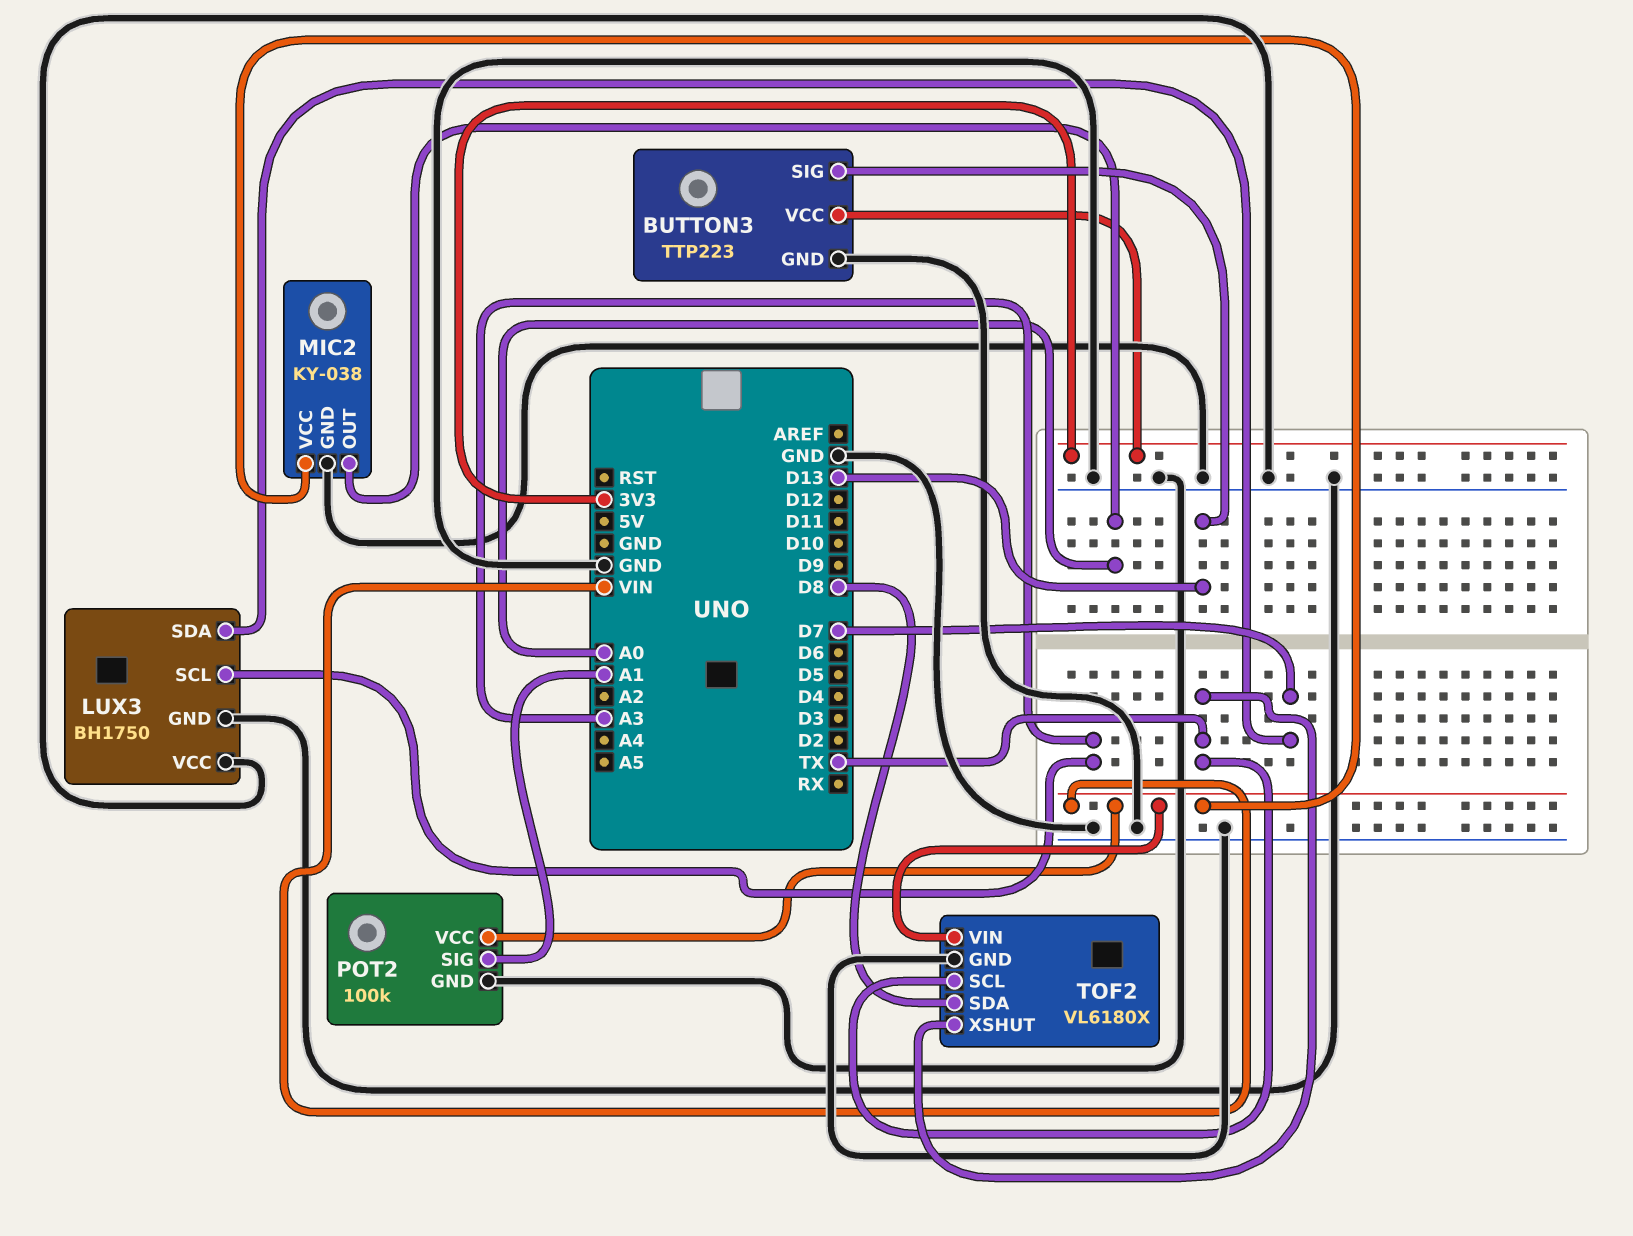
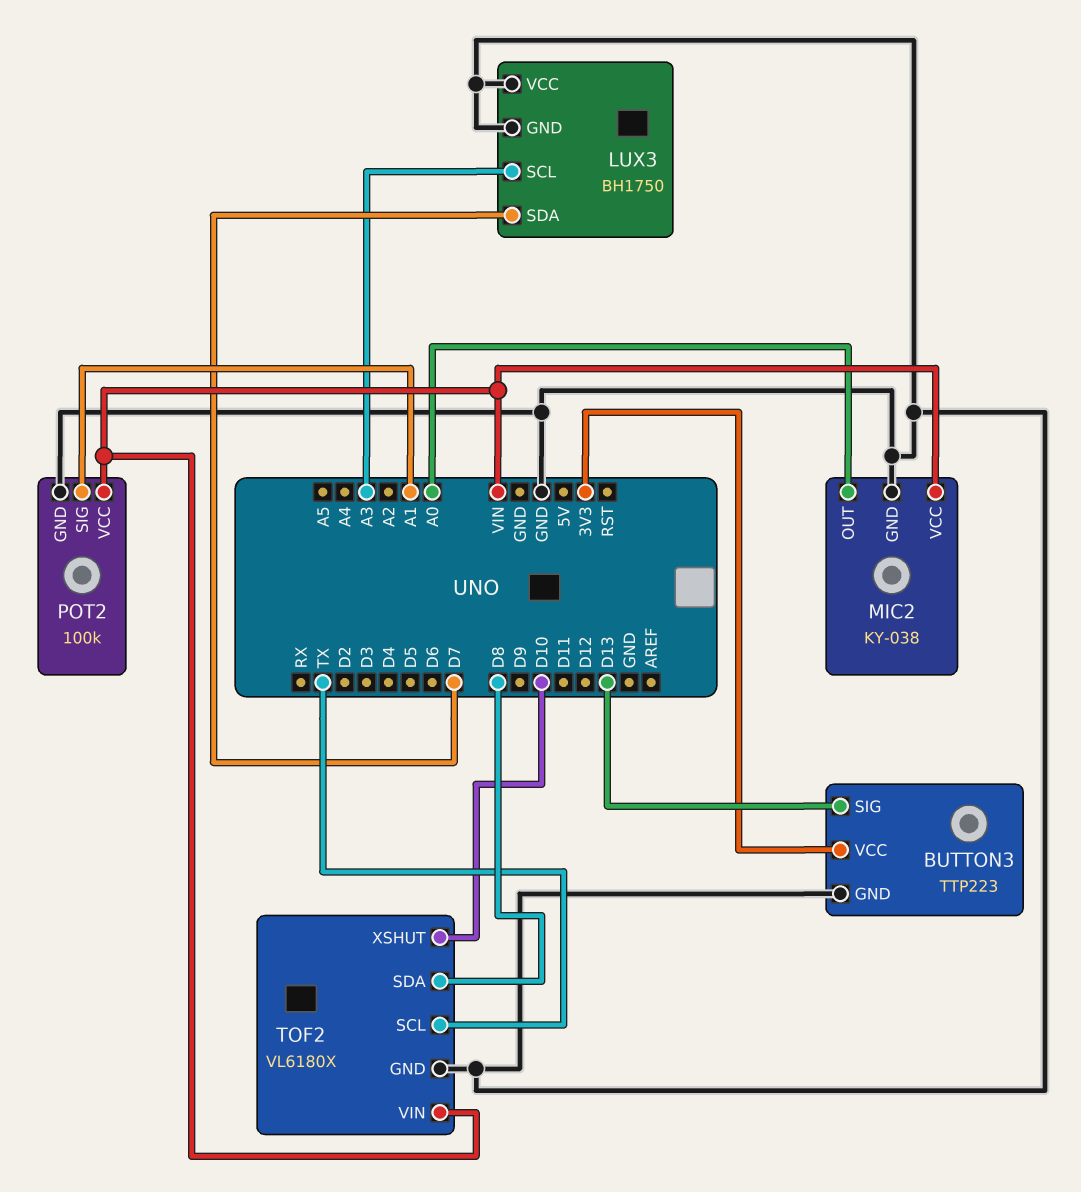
TOF2 pin XSHUT: TX -> D10

